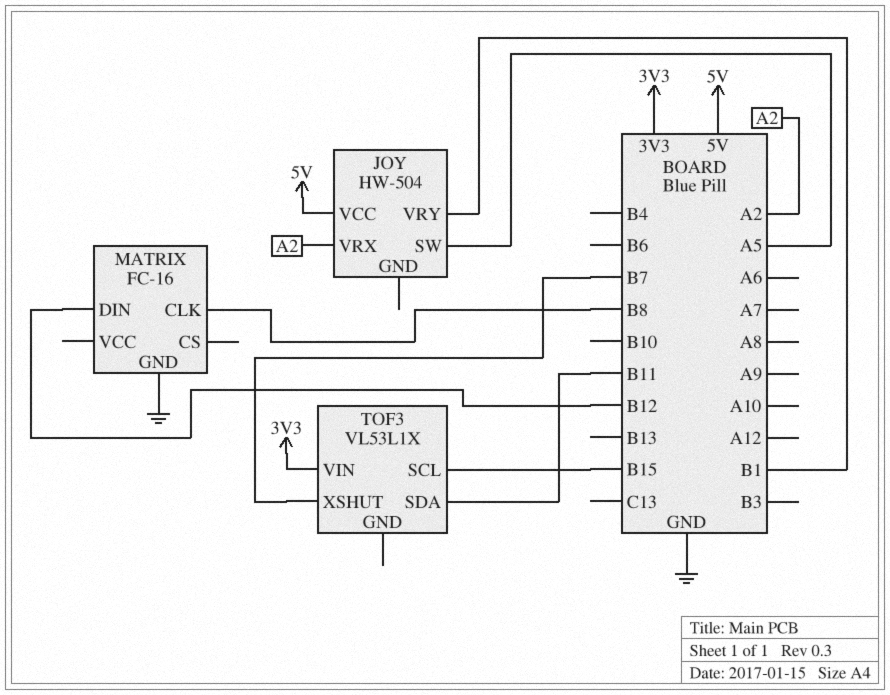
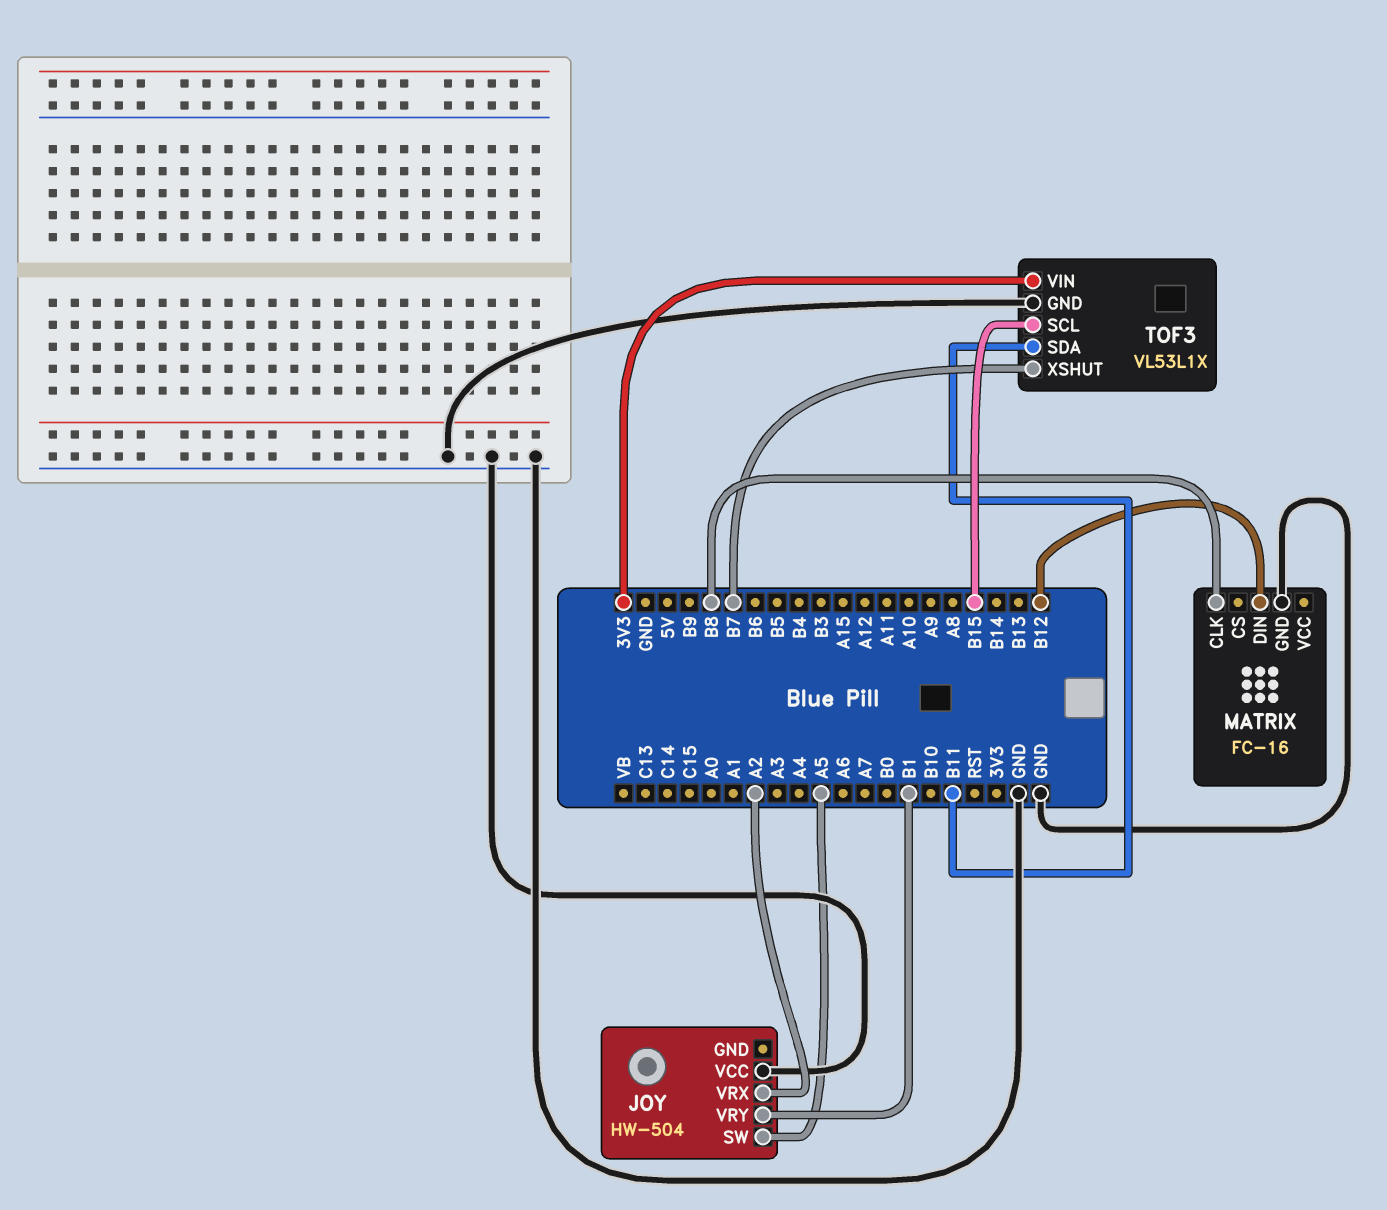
JOY pin VCC: 5V -> GND
TOF3 pin GND: none -> GND

